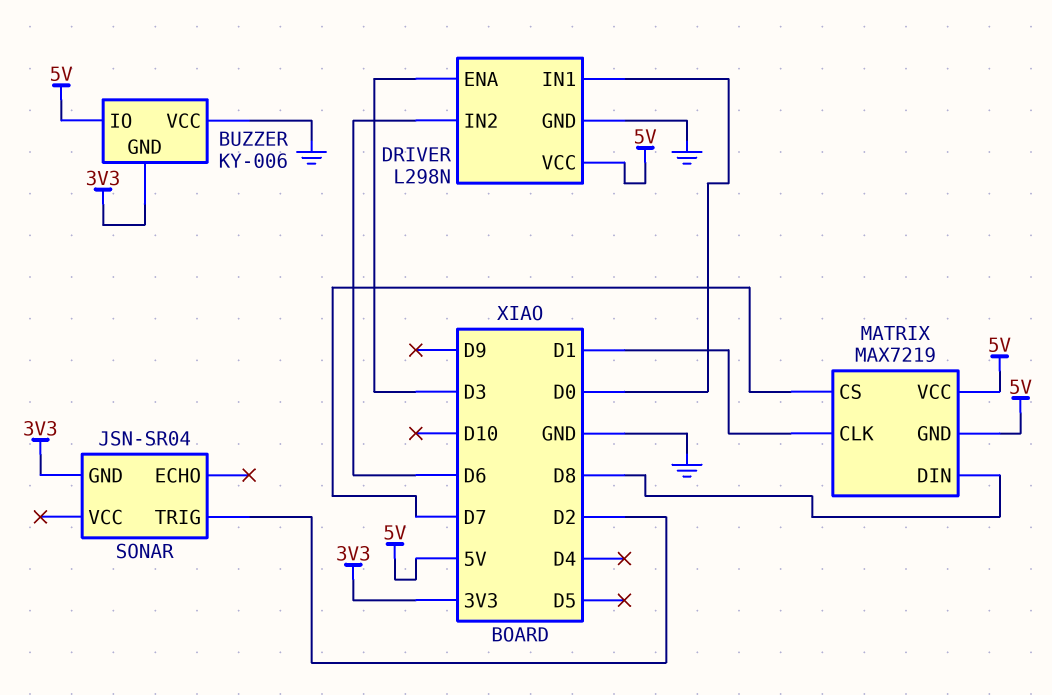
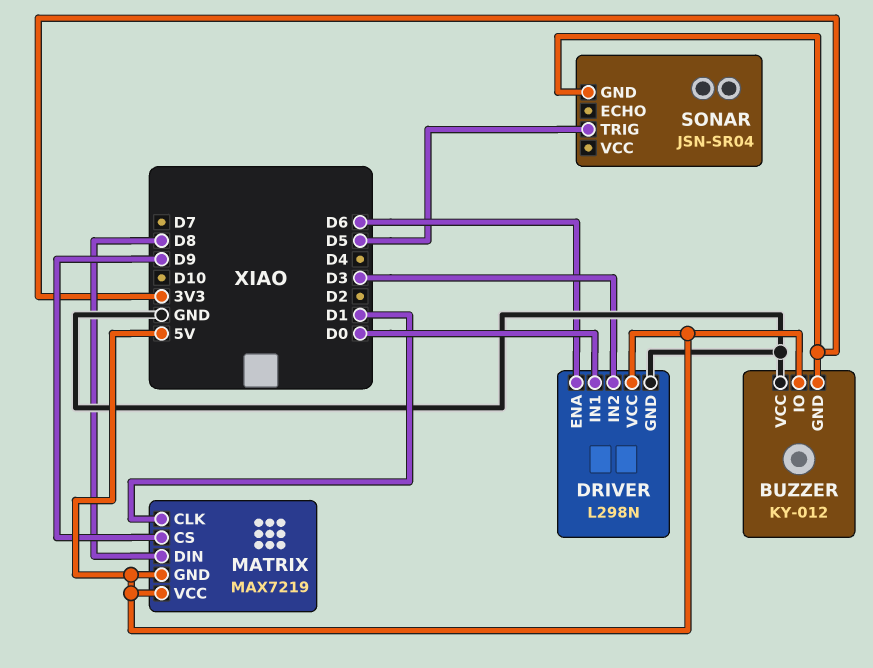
BUZZER: KY-006 -> KY-012
DRIVER pin ENA: D3 -> D6
DRIVER pin IN2: D6 -> D3
MATRIX pin CS: D7 -> D9
SONAR pin TRIG: D2 -> D5

